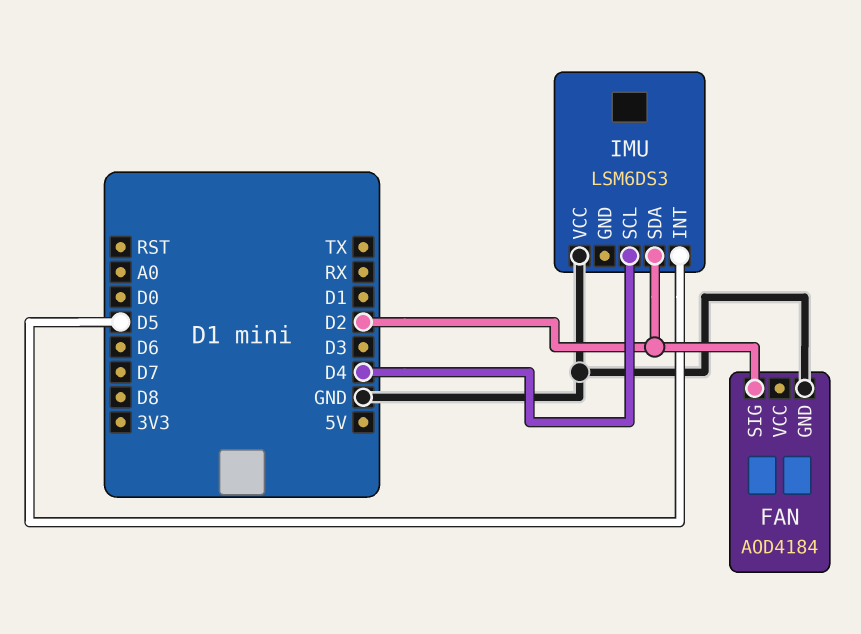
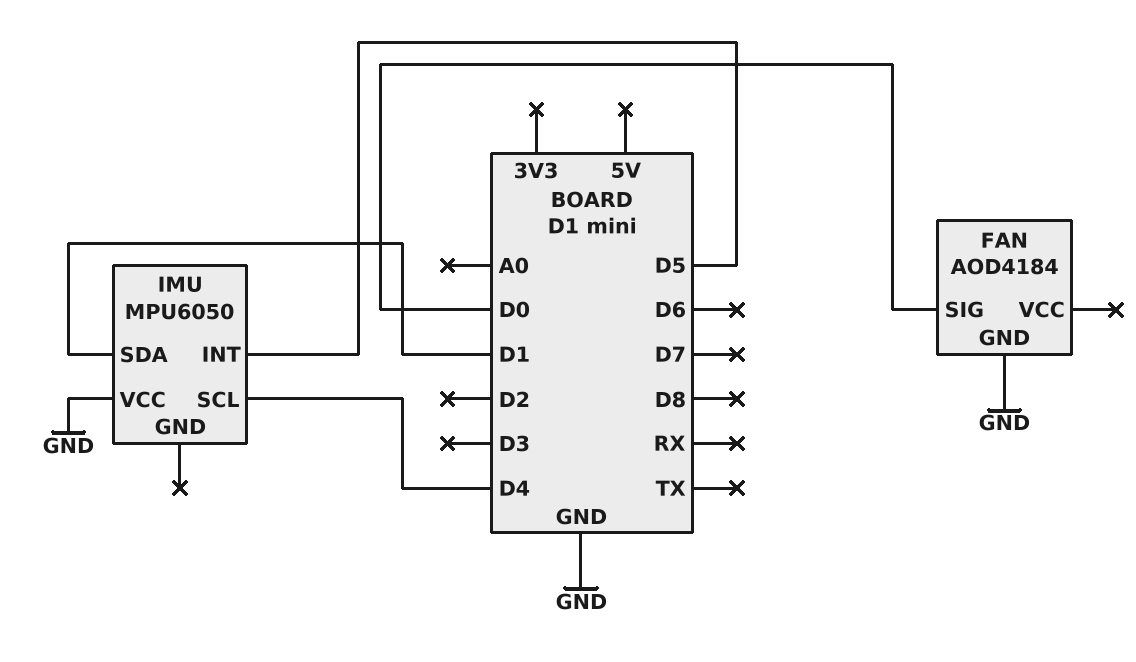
FAN pin SIG: D2 -> D0
IMU: LSM6DS3 -> MPU6050
IMU pin SDA: D2 -> D1

